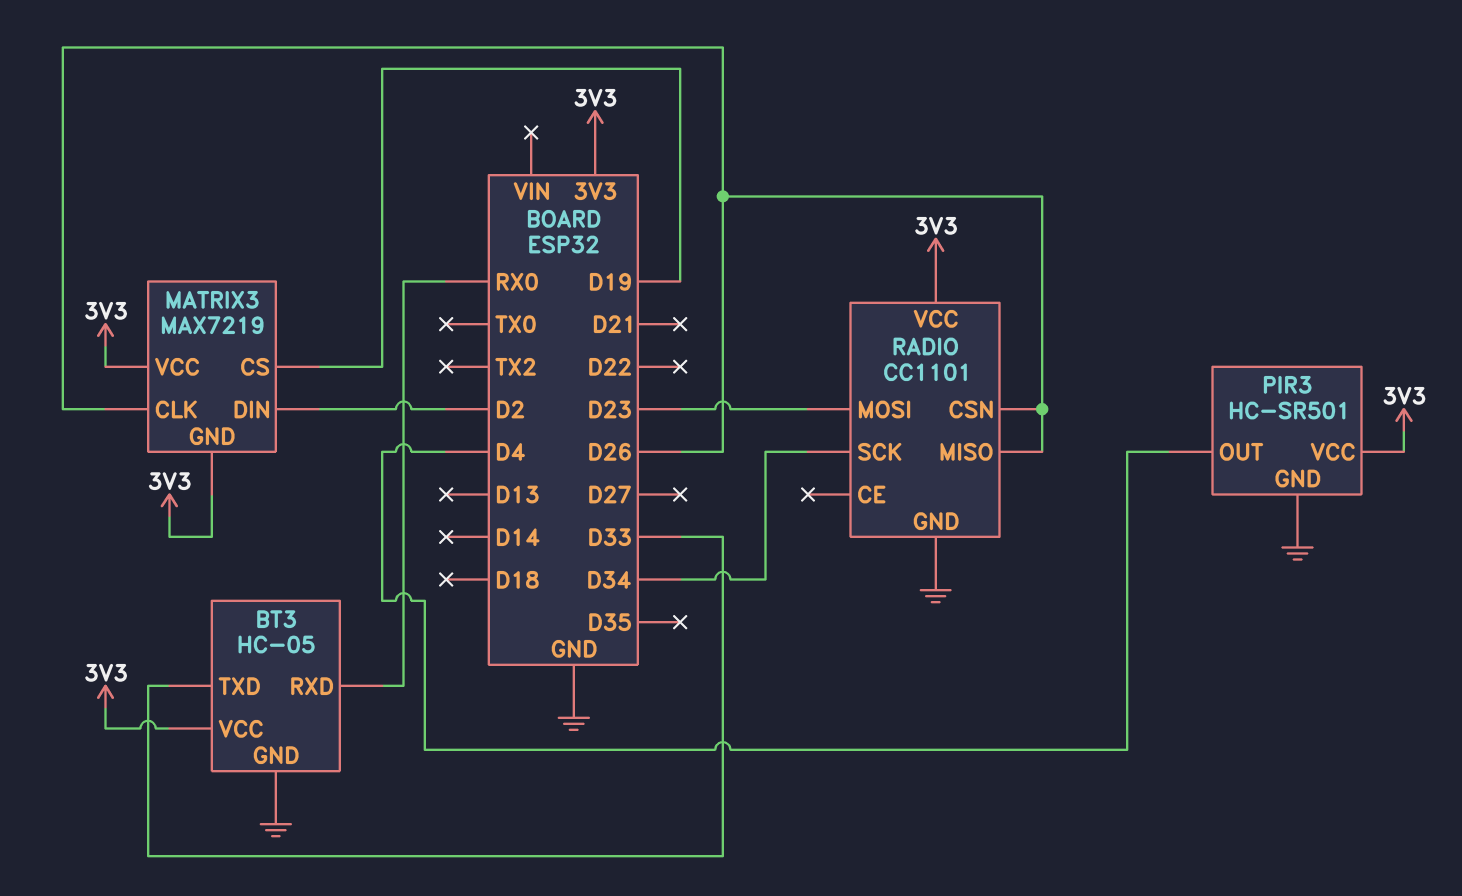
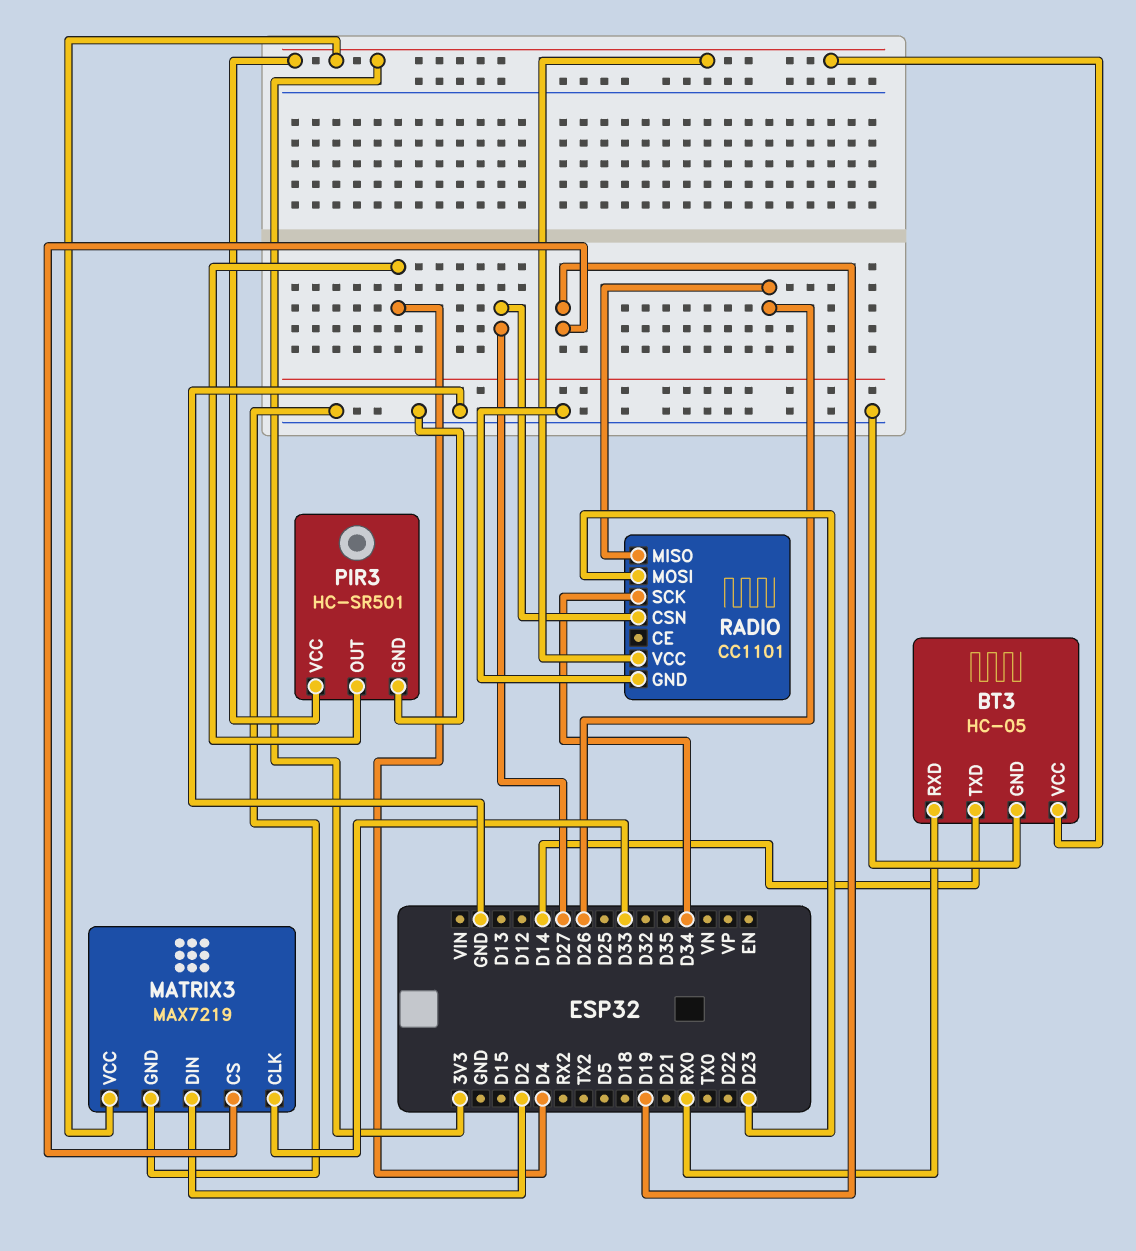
BT3 pin TXD: D33 -> D14
MATRIX3 pin CLK: D26 -> D33
MATRIX3 pin GND: 3V3 -> GND
RADIO pin CSN: D26 -> D27

